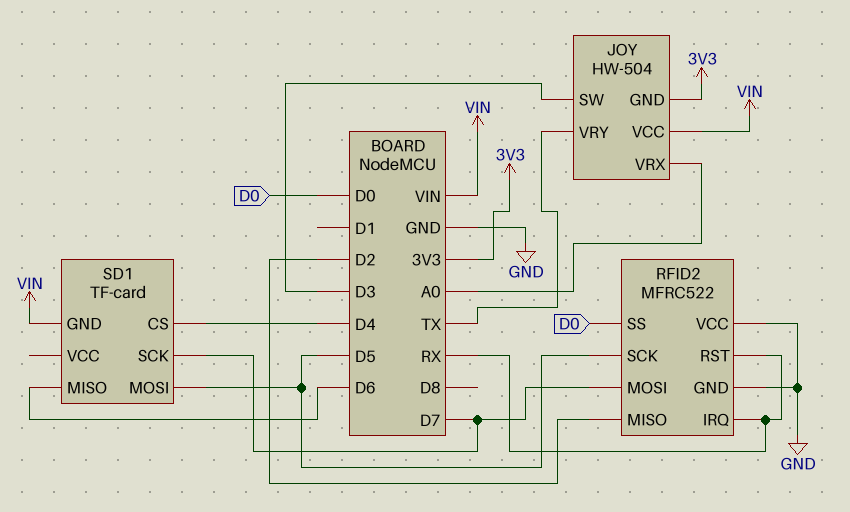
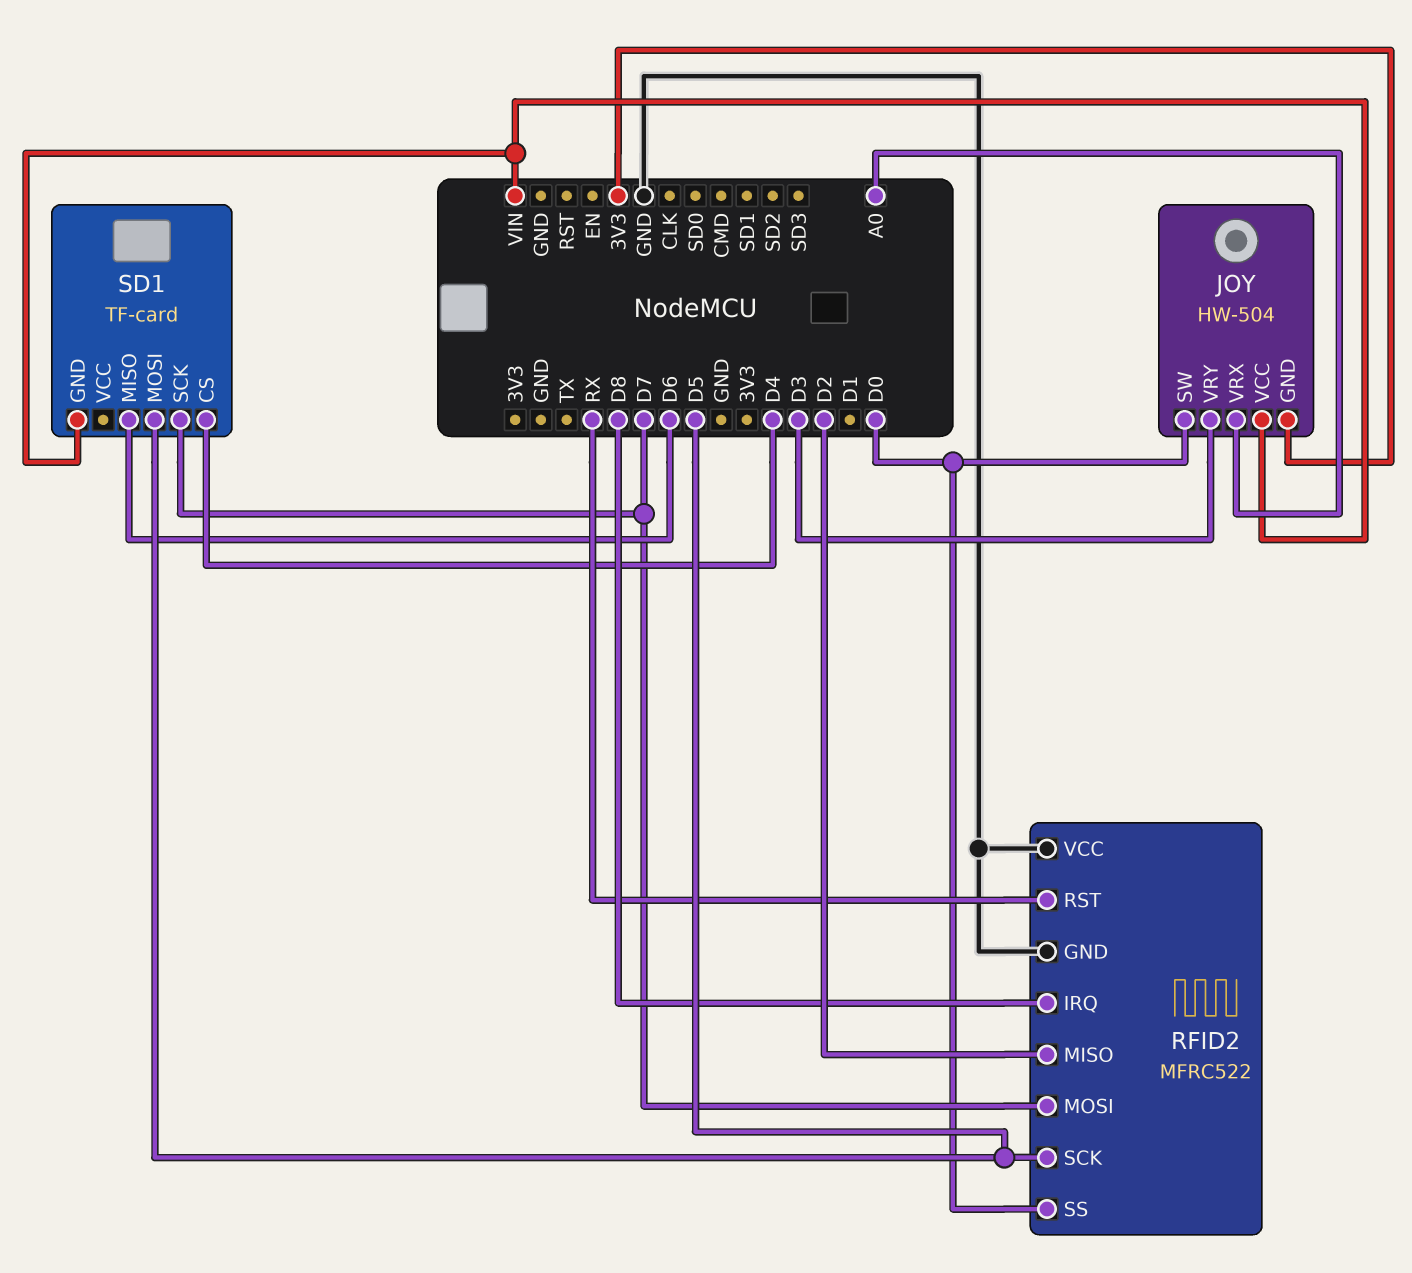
JOY pin SW: D3 -> D0
JOY pin VRY: TX -> D3
RFID2 pin IRQ: RX -> D8

